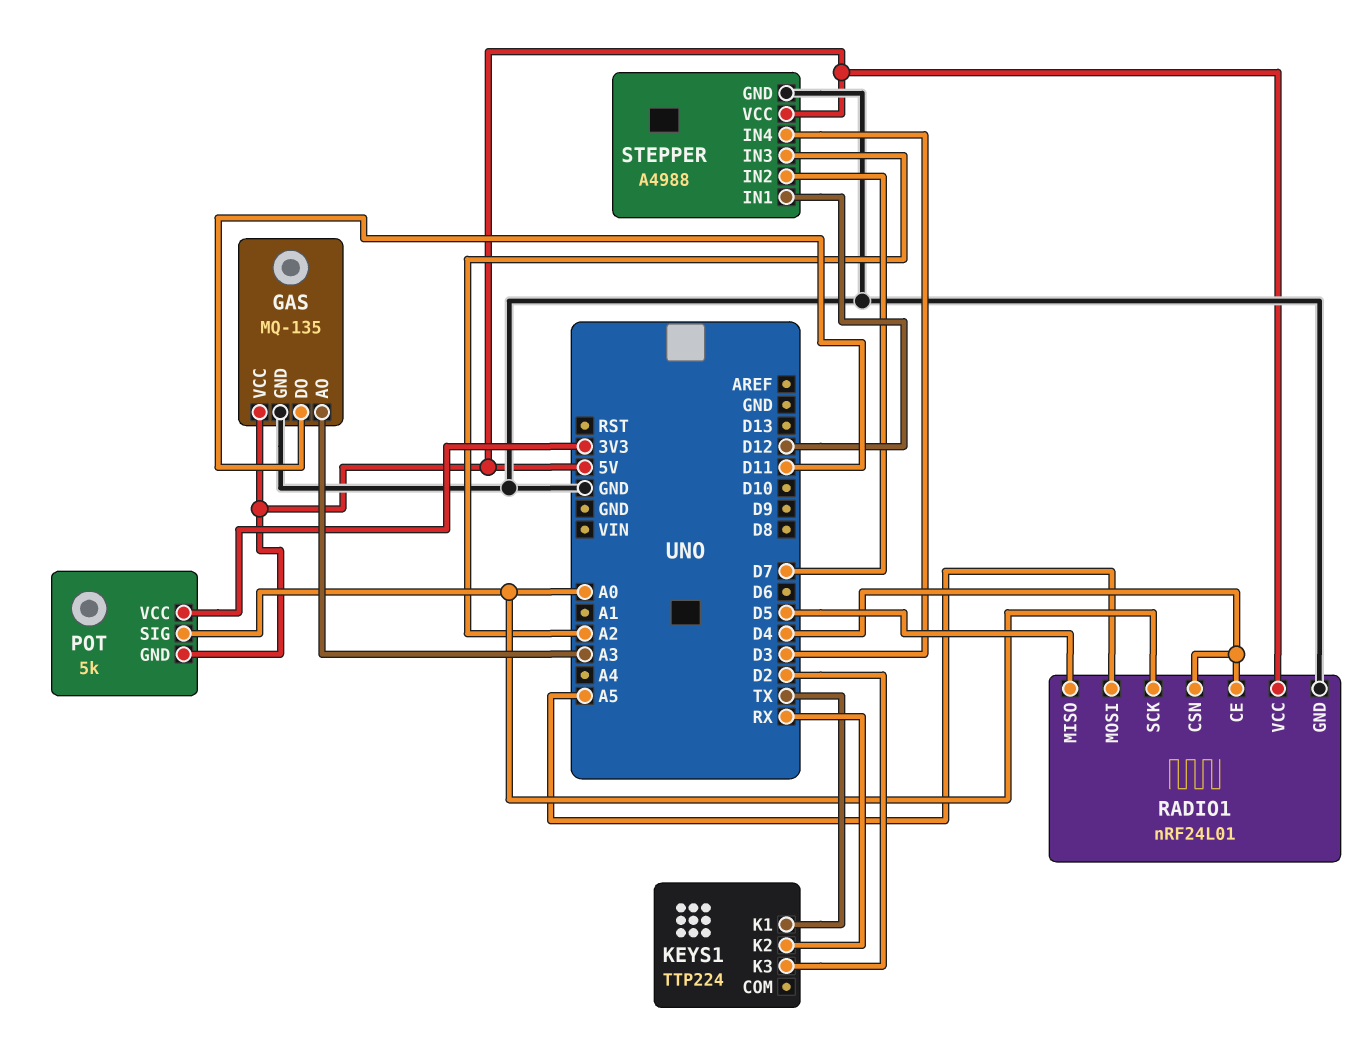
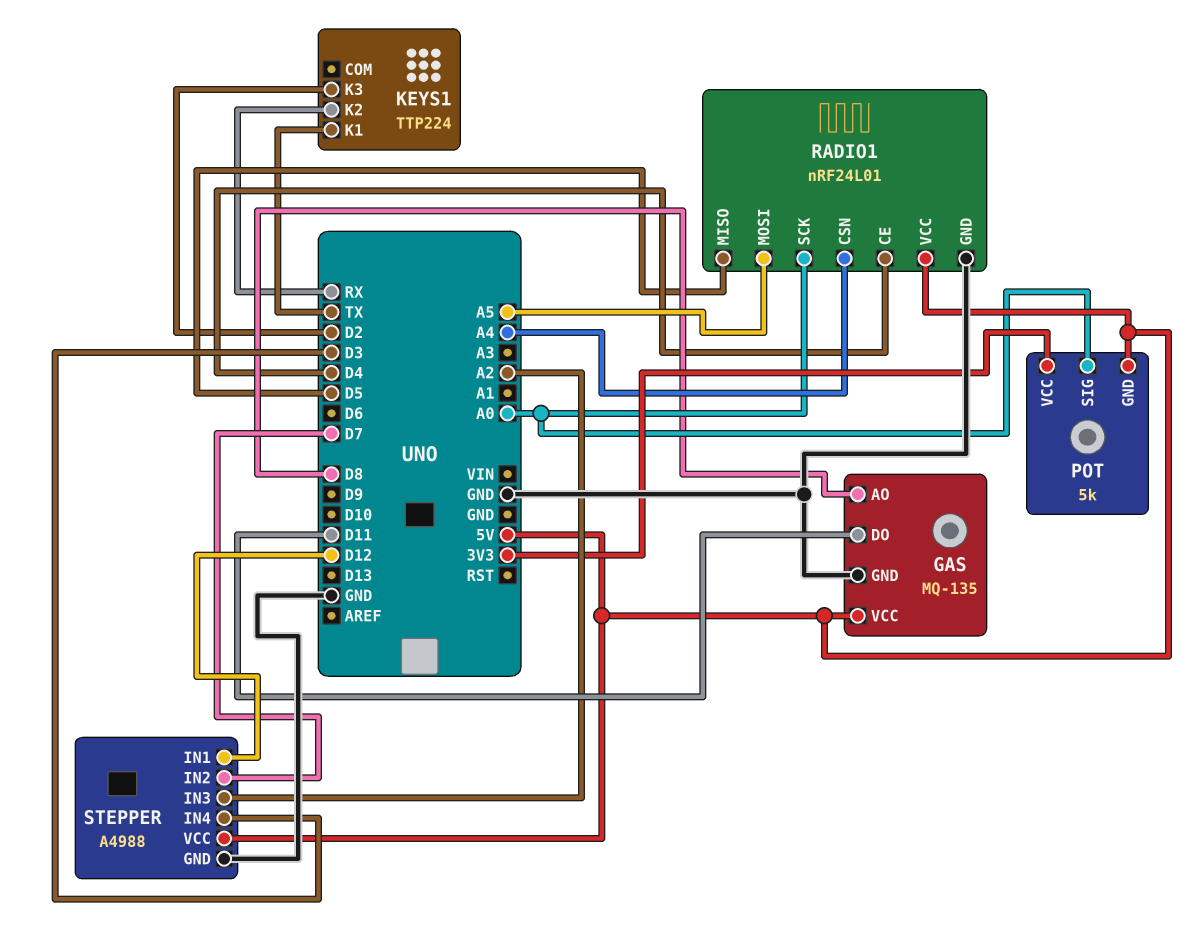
GAS pin AO: A3 -> D8
RADIO1 pin CSN: D4 -> A4

